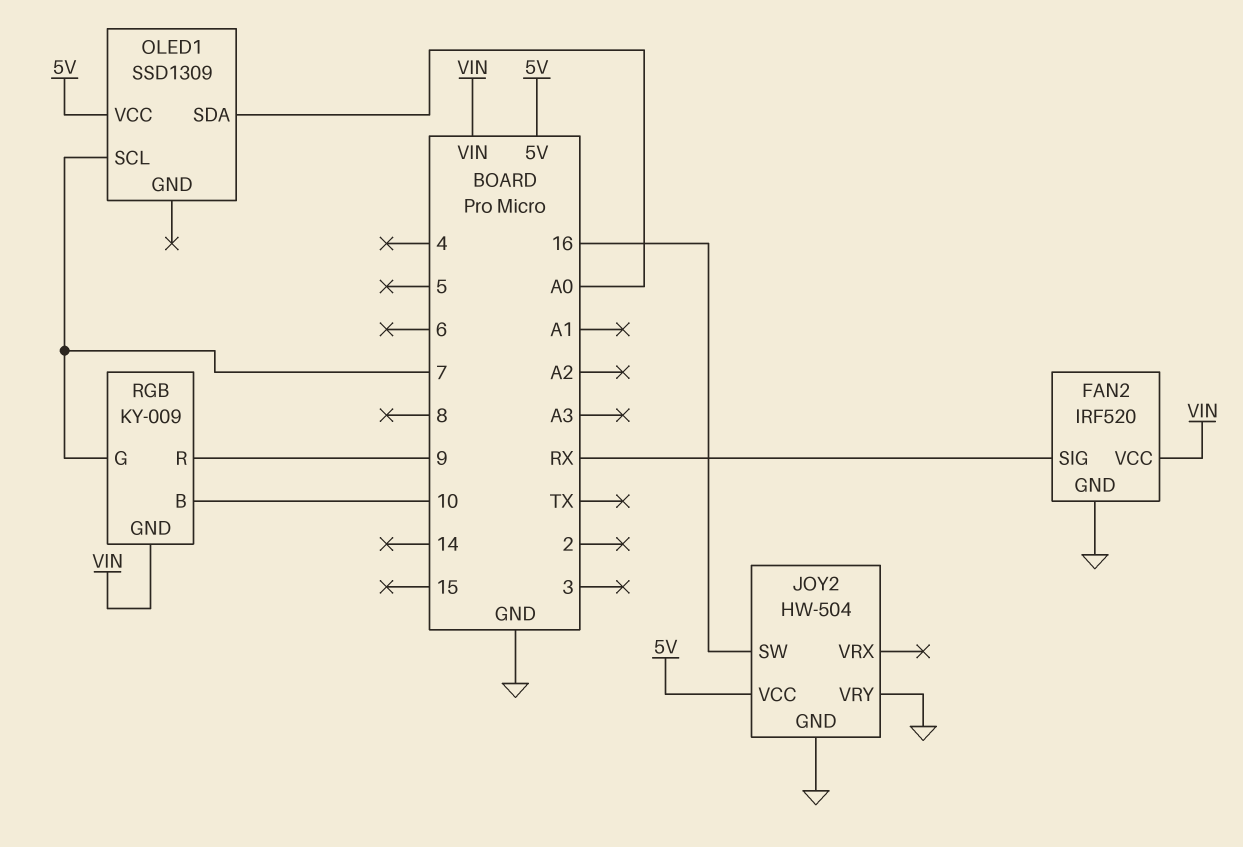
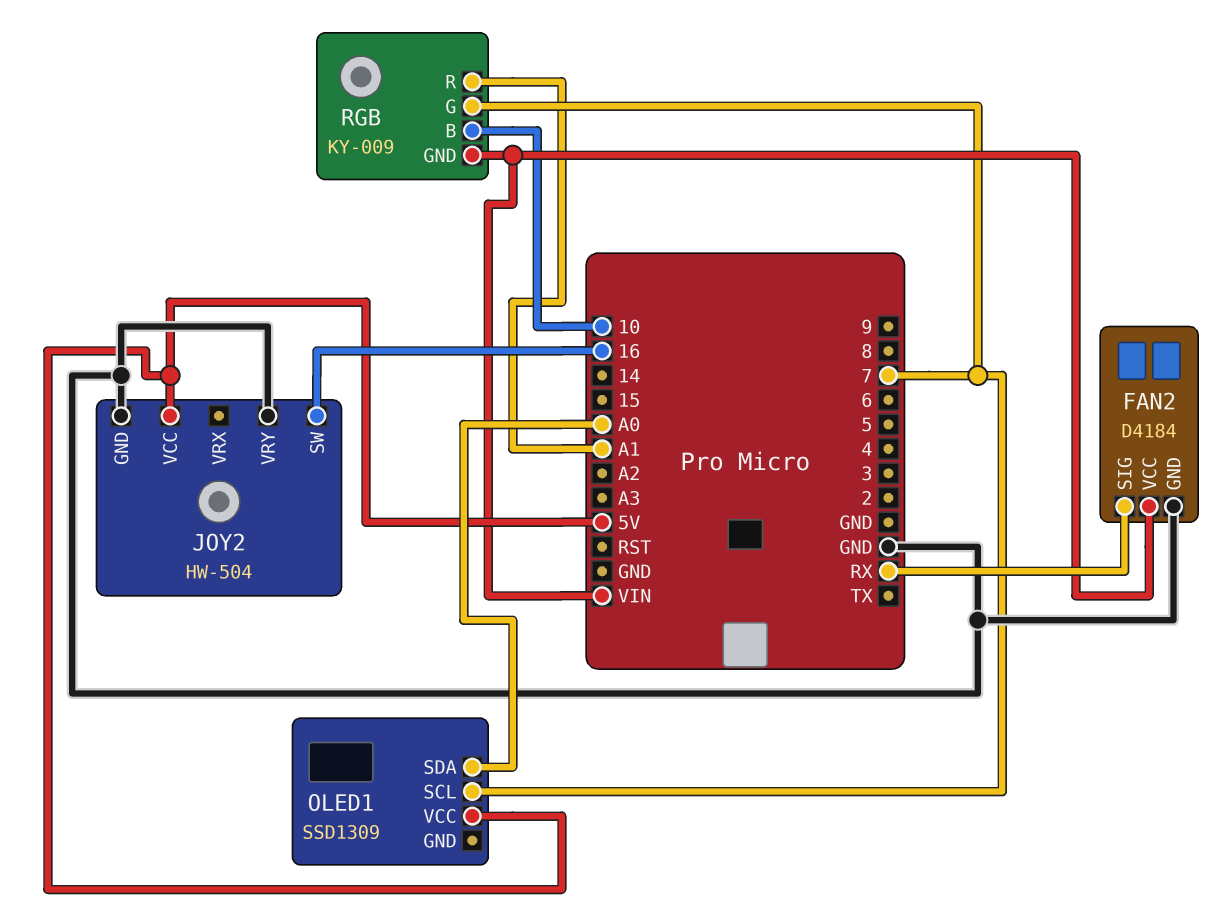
FAN2: IRF520 -> D4184
RGB pin R: 9 -> A1

